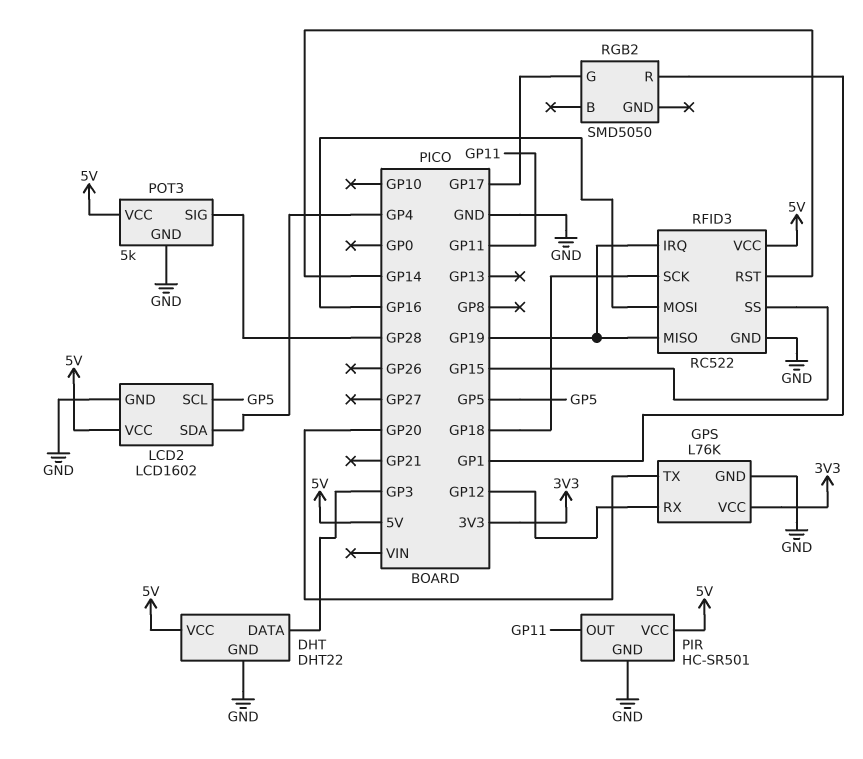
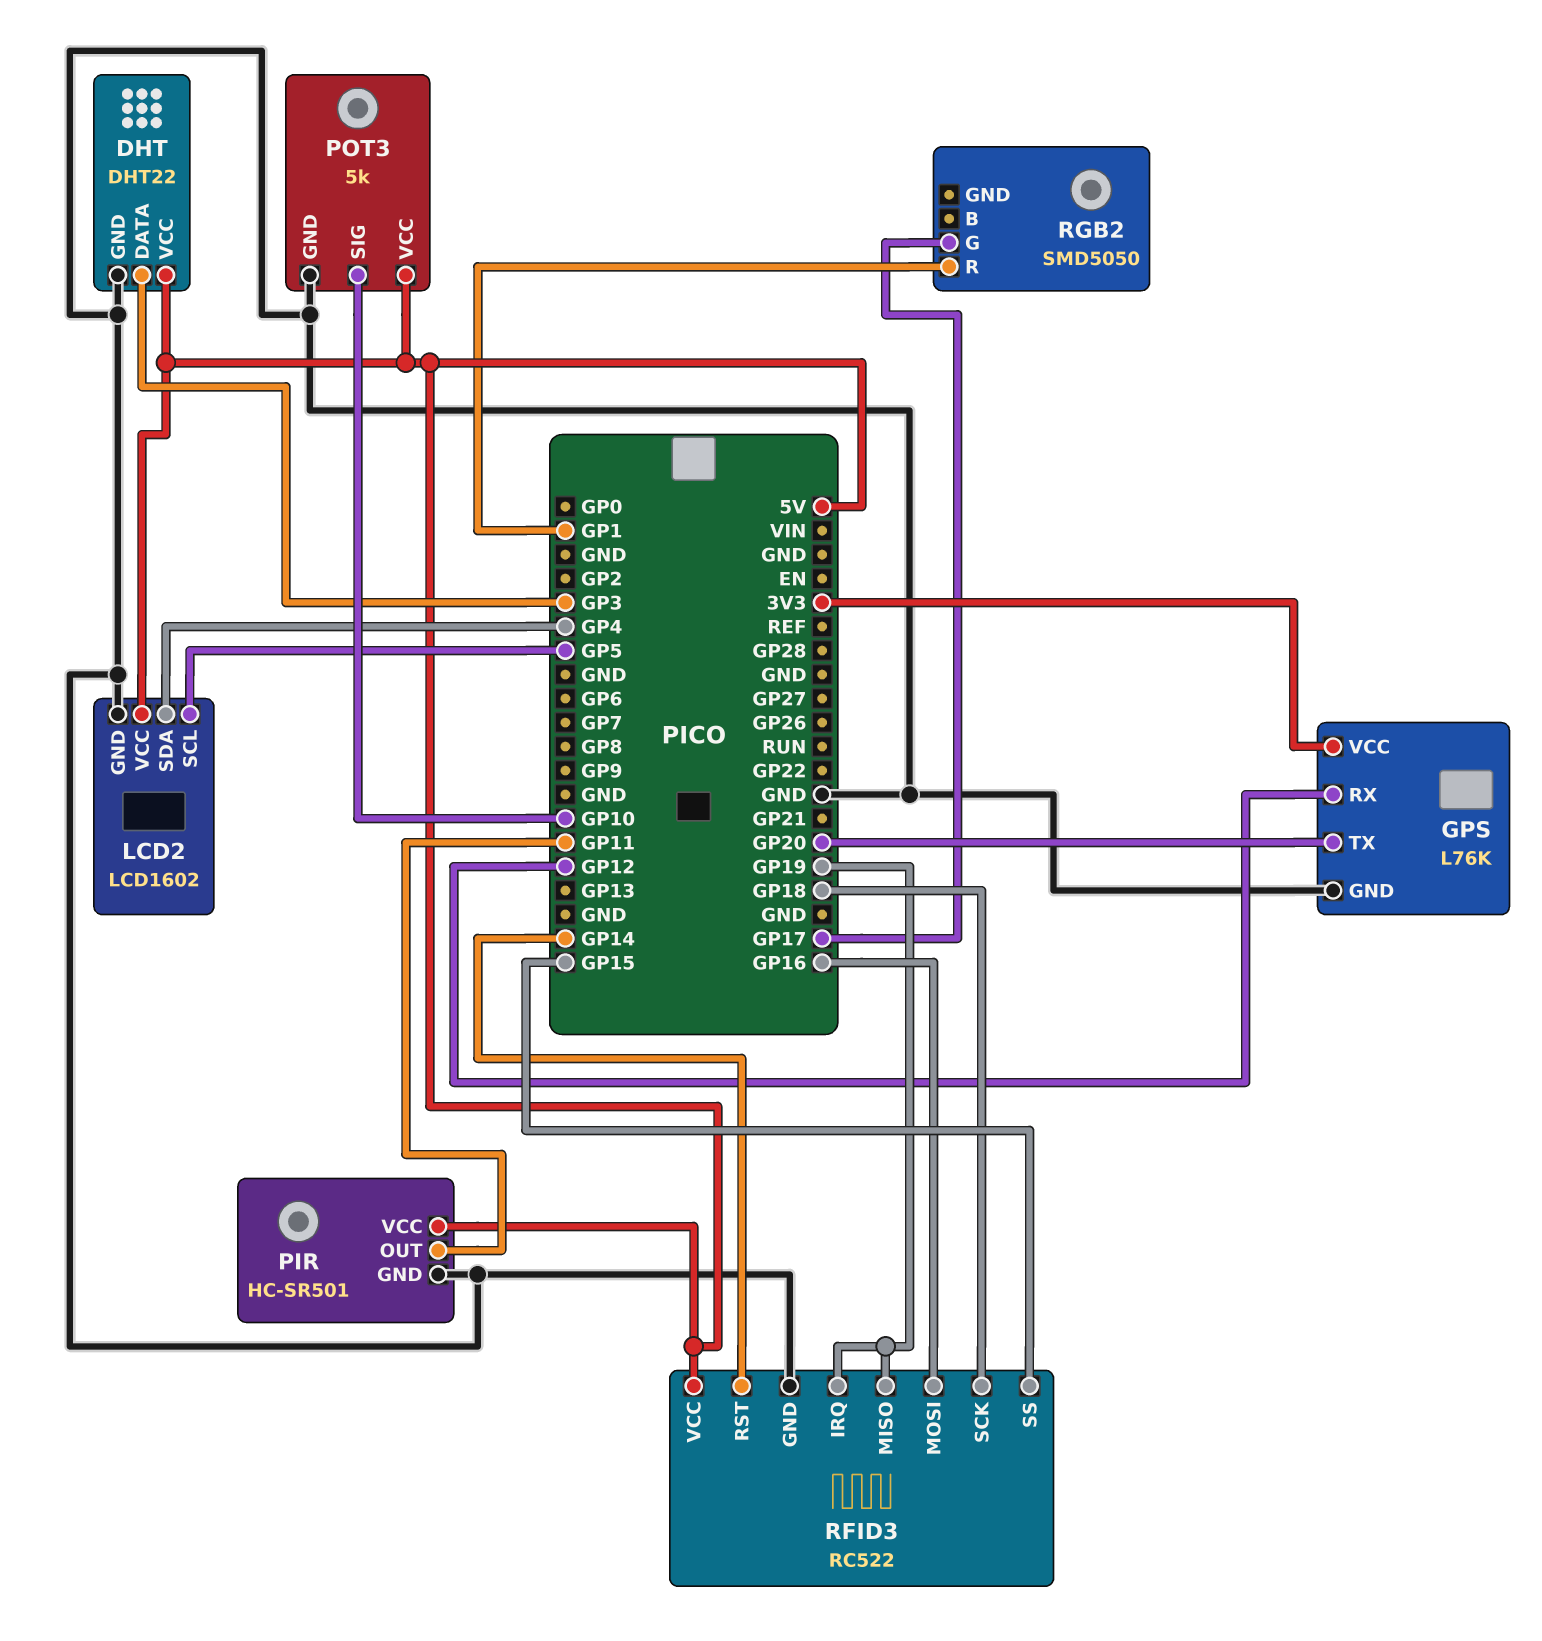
POT3 pin SIG: GP28 -> GP10

